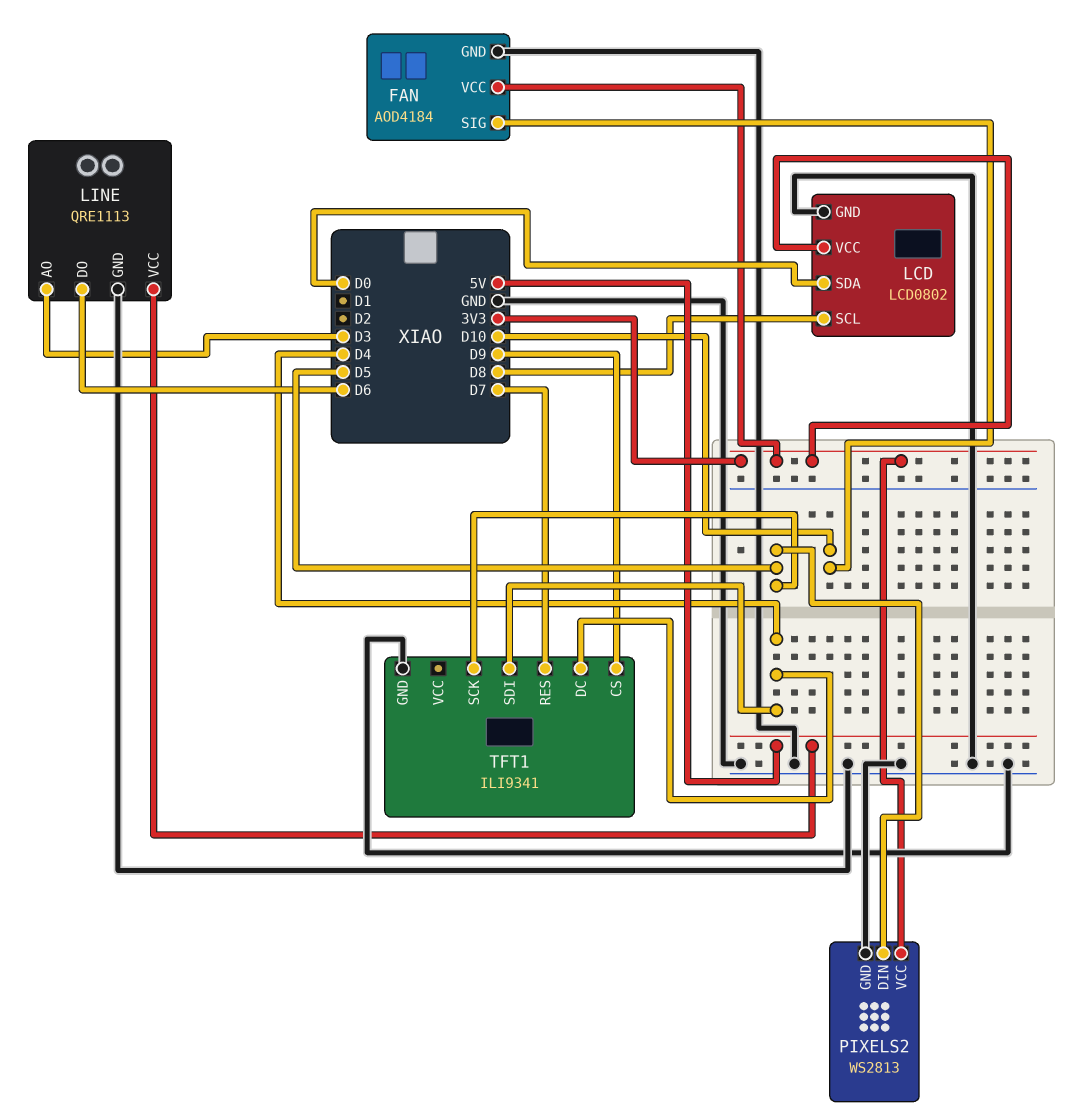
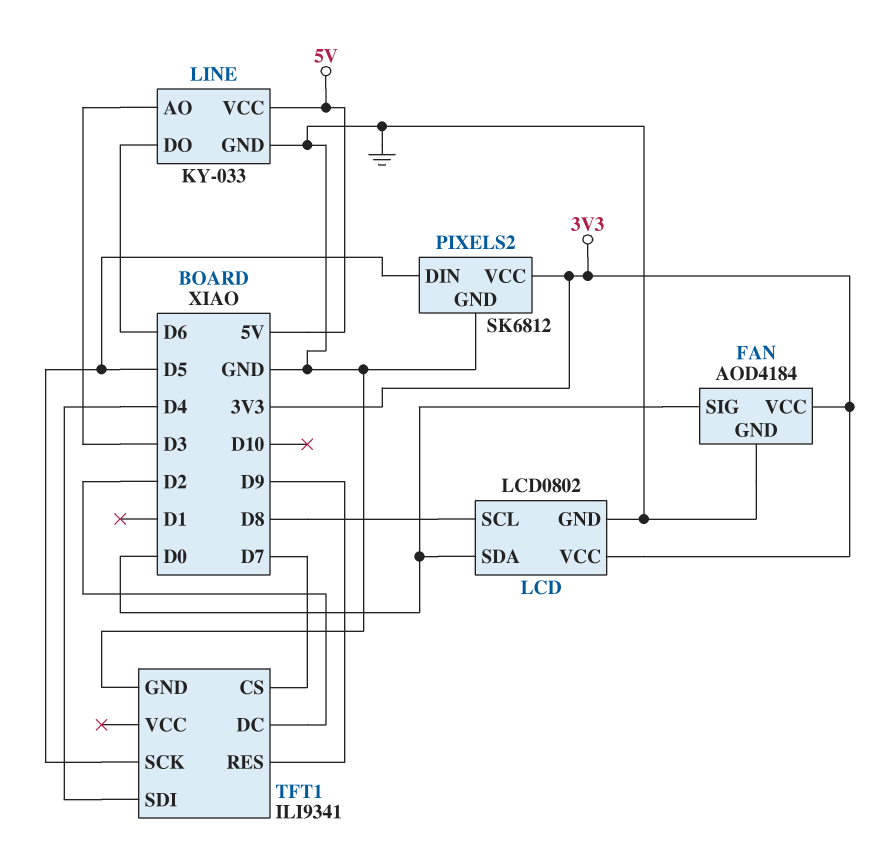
FAN pin SIG: D10 -> D0
LINE: QRE1113 -> KY-033
PIXELS2: WS2813 -> SK6812
TFT1 pin CS: D9 -> D7
TFT1 pin DC: D4 -> D2
TFT1 pin RES: D7 -> D9

